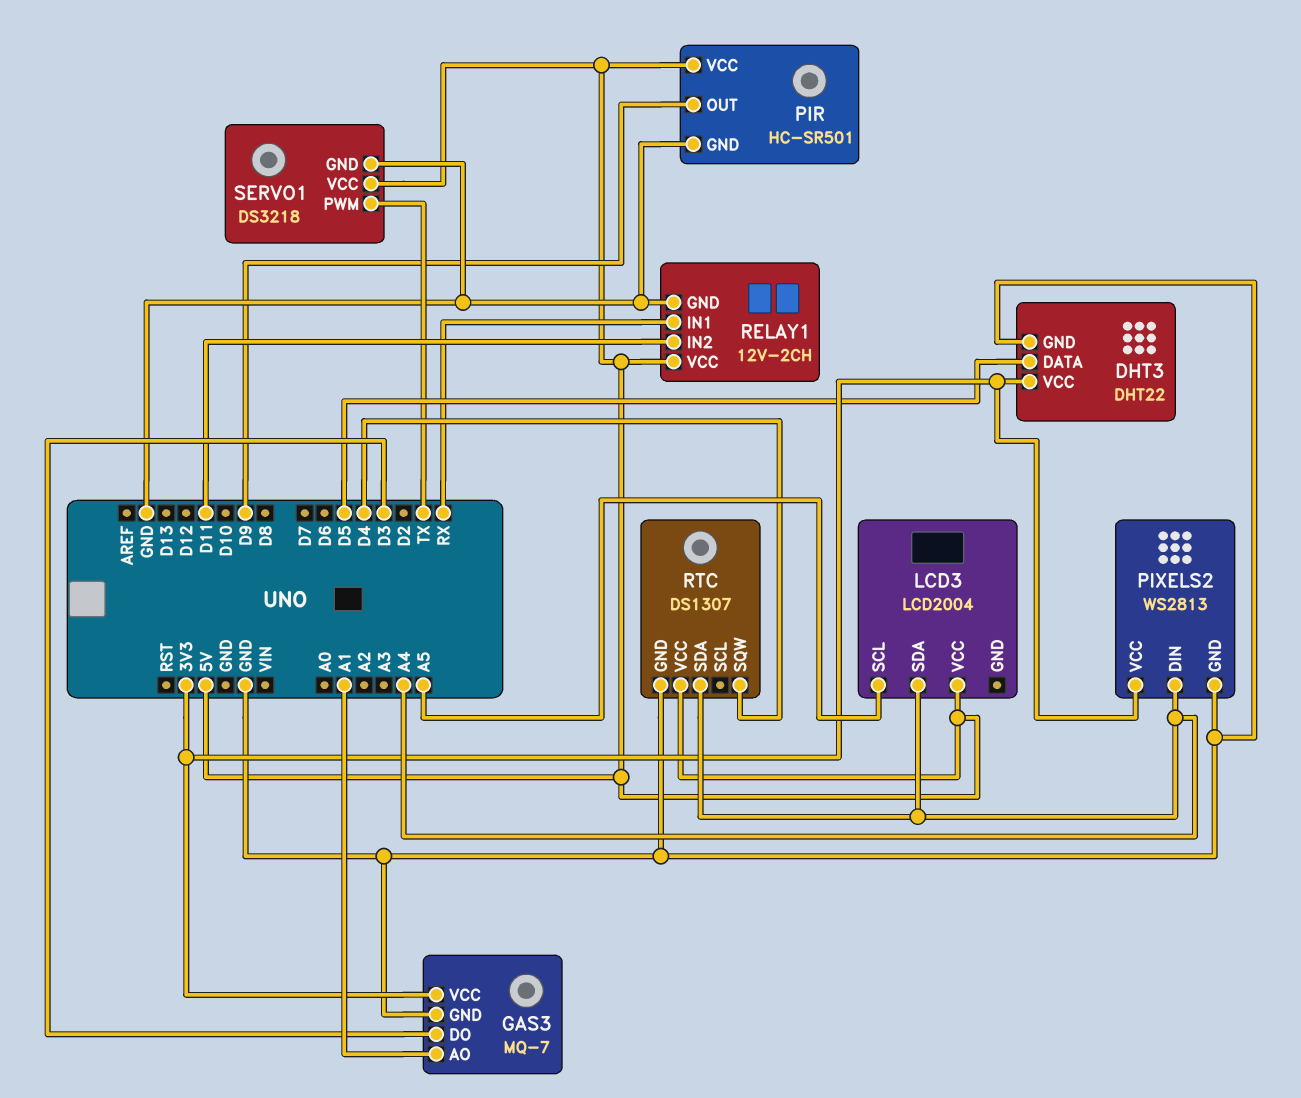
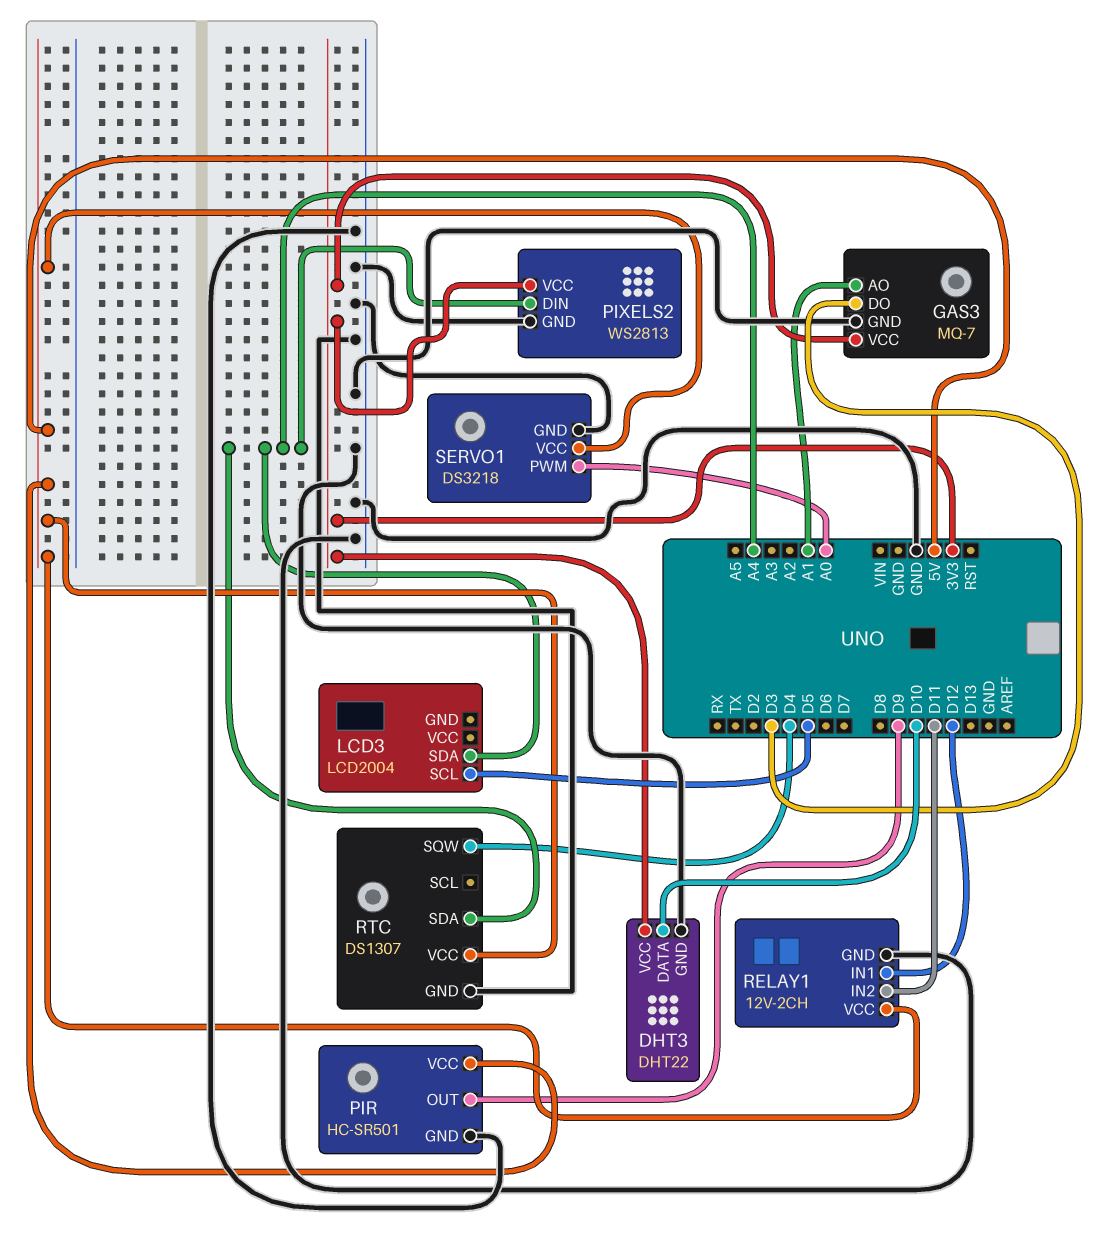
DHT3 pin DATA: D5 -> D10
LCD3 pin SCL: A5 -> D5
LCD3 pin VCC: 5V -> none
RELAY1 pin IN1: RX -> D12
SERVO1 pin PWM: TX -> A0

